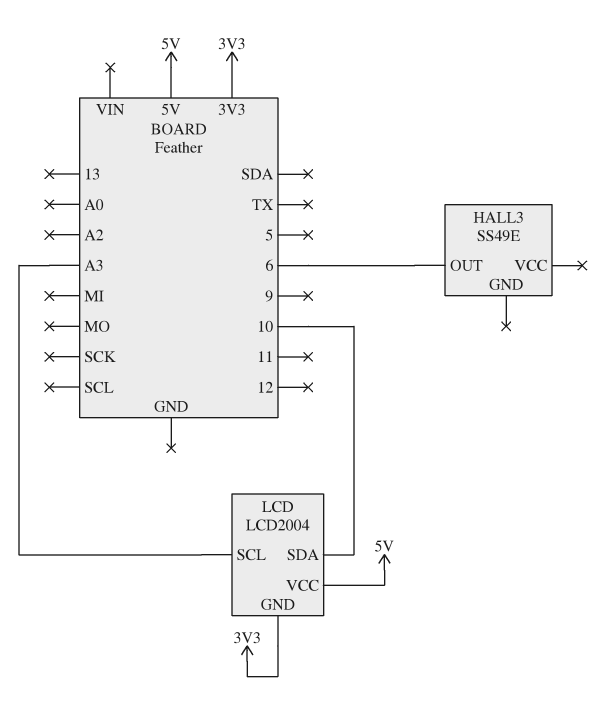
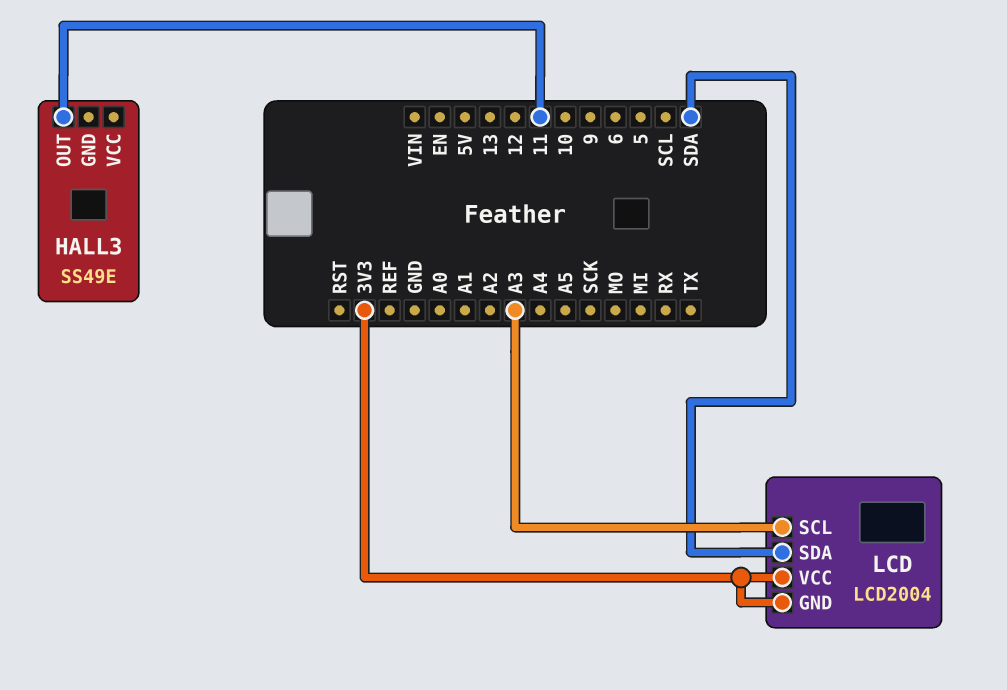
HALL3 pin OUT: 6 -> 11
LCD pin SDA: 10 -> SDA
LCD pin VCC: 5V -> 3V3

